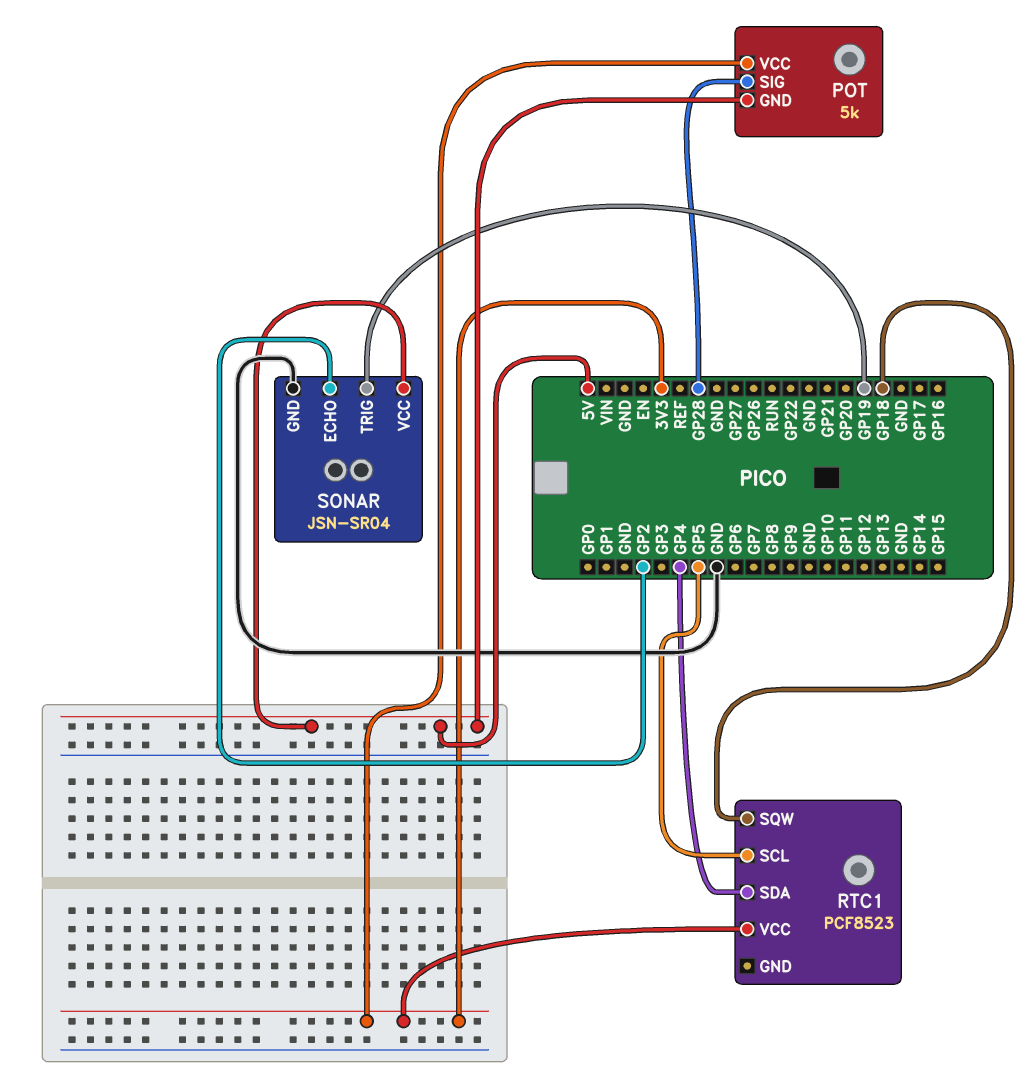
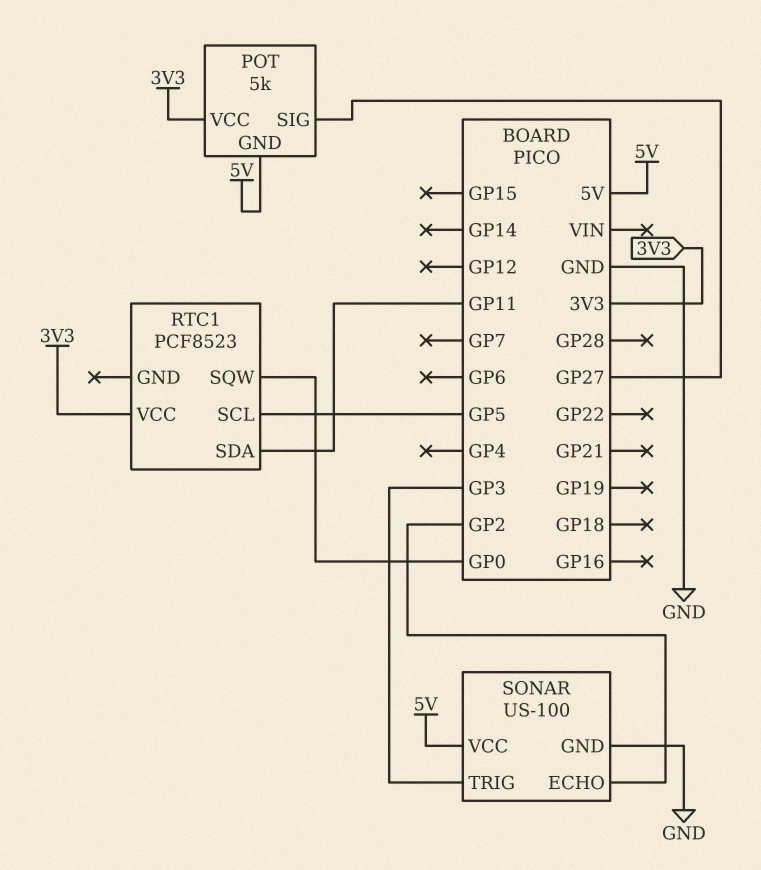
POT pin SIG: GP28 -> GP27
RTC1 pin SDA: GP4 -> GP11
RTC1 pin SQW: GP18 -> GP0
SONAR: JSN-SR04 -> US-100
SONAR pin TRIG: GP19 -> GP3

